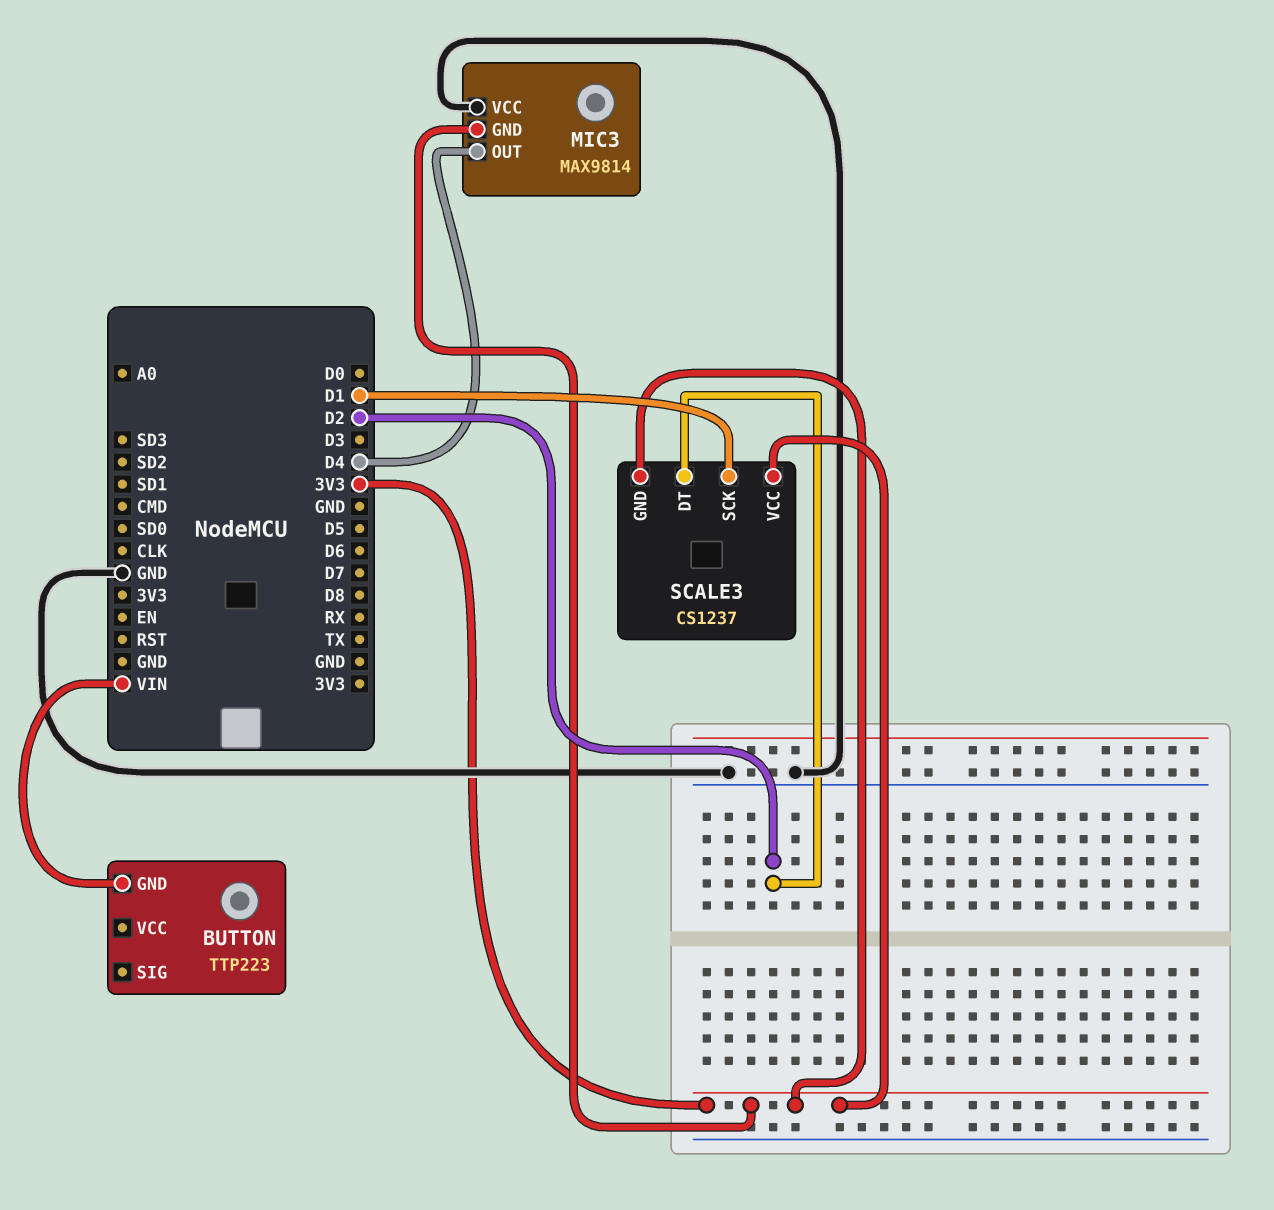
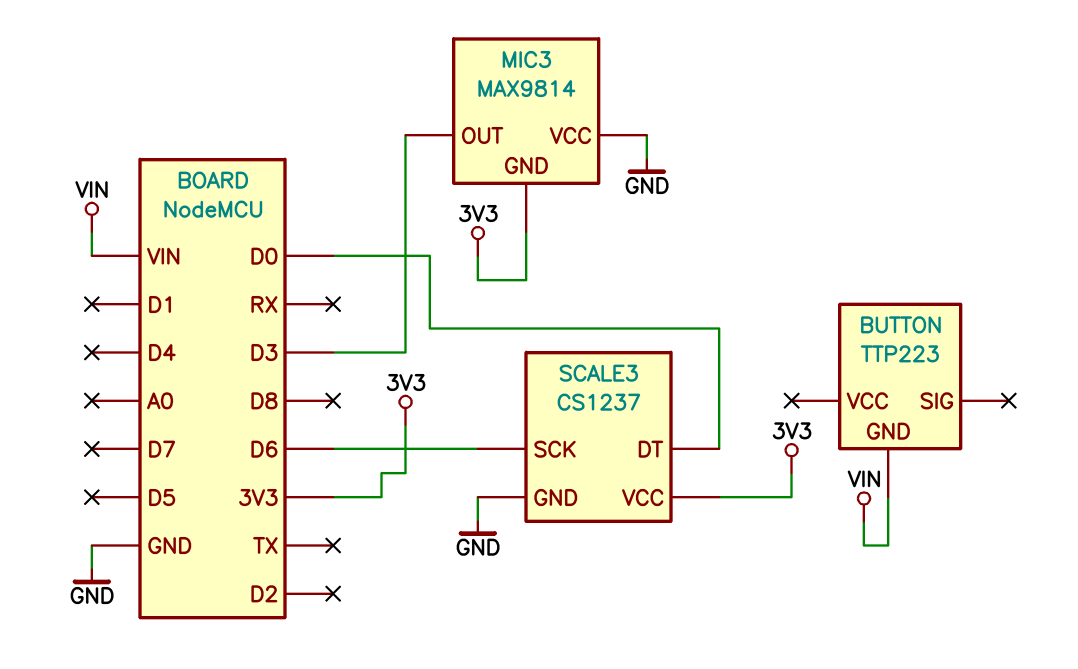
MIC3 pin OUT: D4 -> D3
SCALE3 pin DT: D2 -> D0
SCALE3 pin GND: 3V3 -> GND
SCALE3 pin SCK: D1 -> D6

